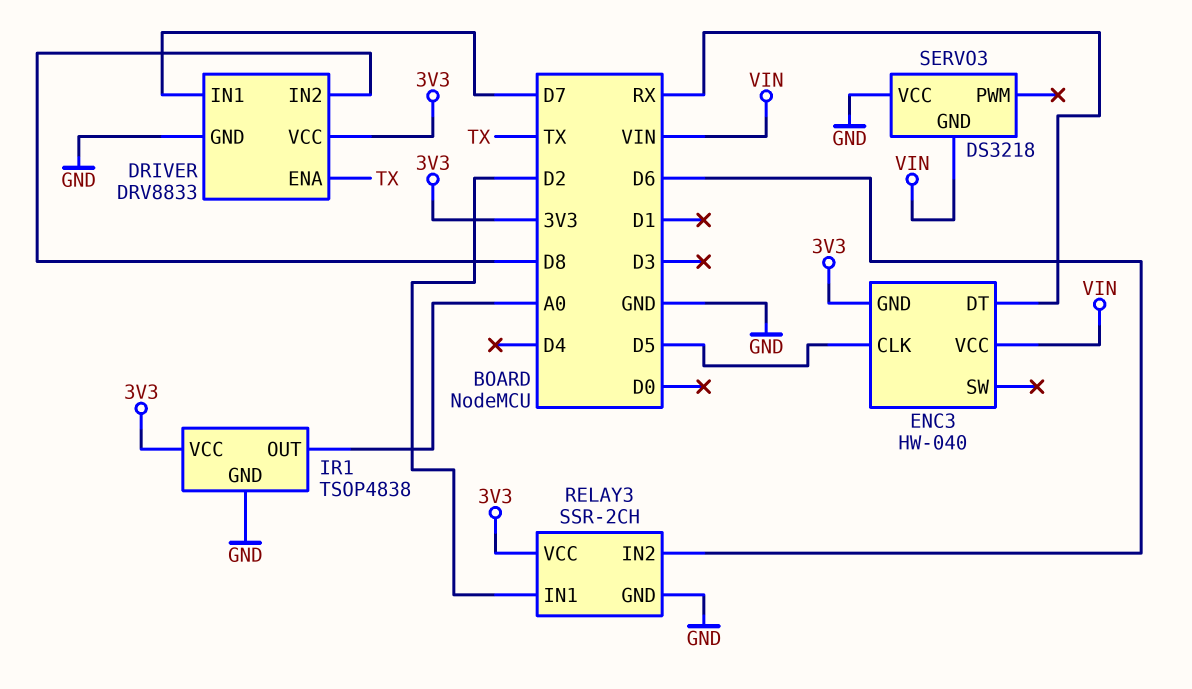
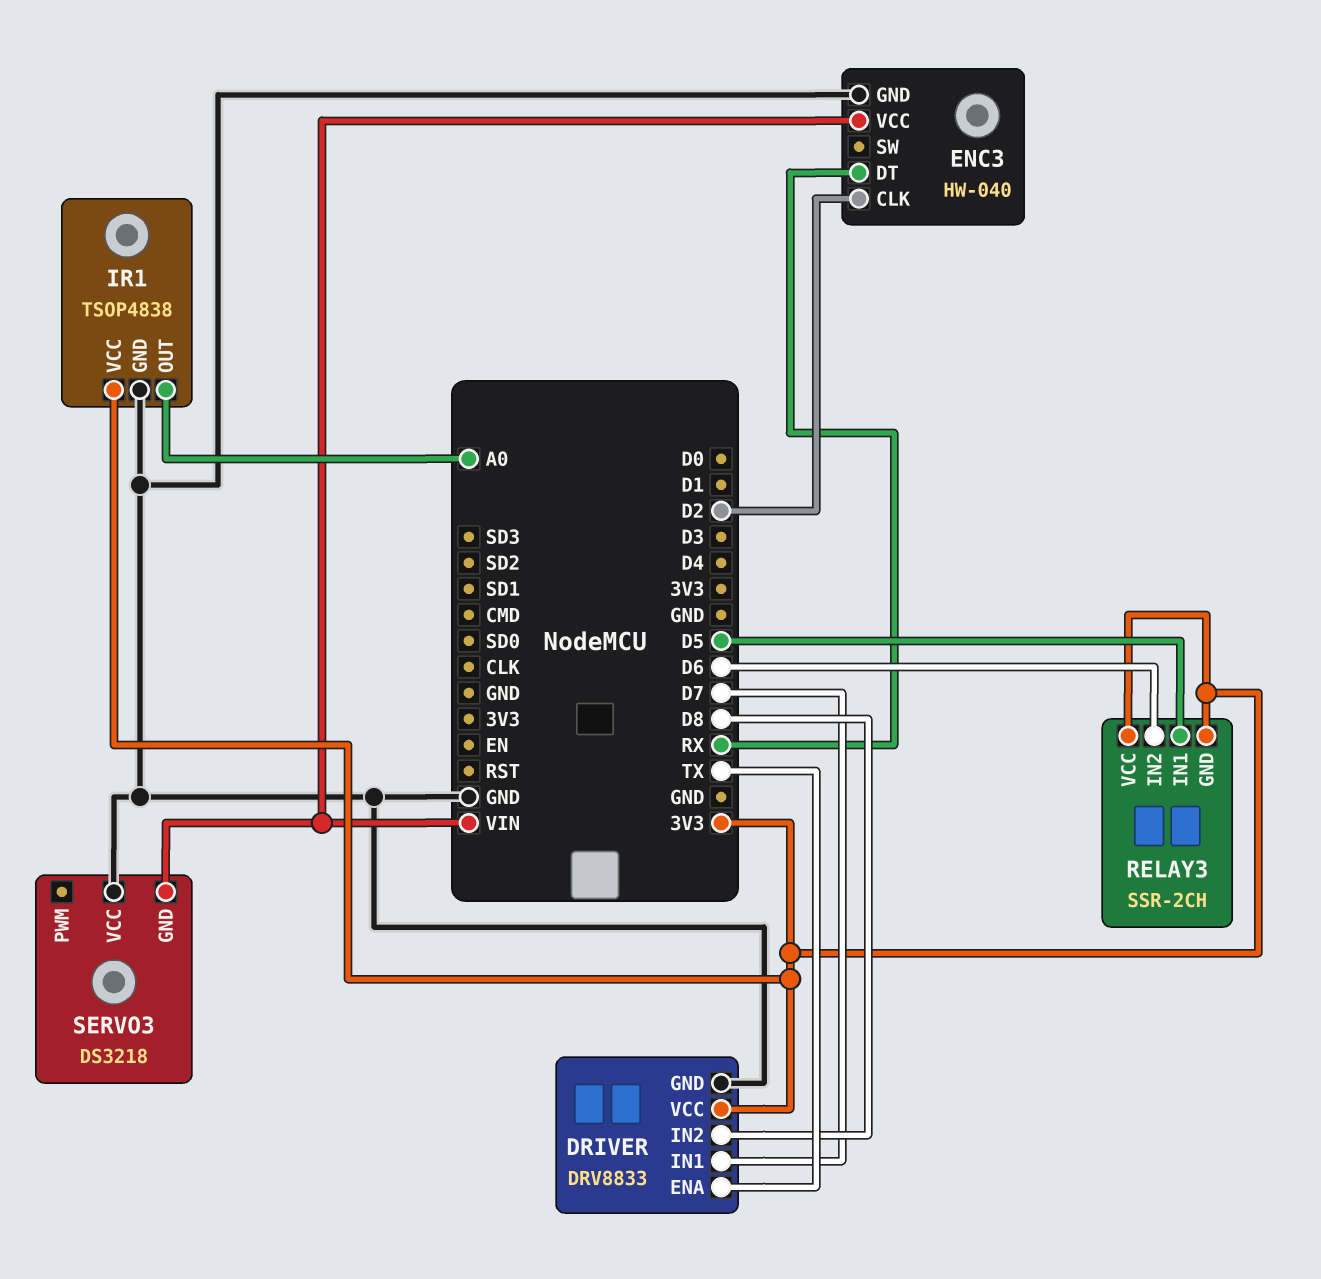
ENC3 pin CLK: D5 -> D2
ENC3 pin GND: 3V3 -> GND
RELAY3 pin GND: GND -> 3V3
RELAY3 pin IN1: D2 -> D5

